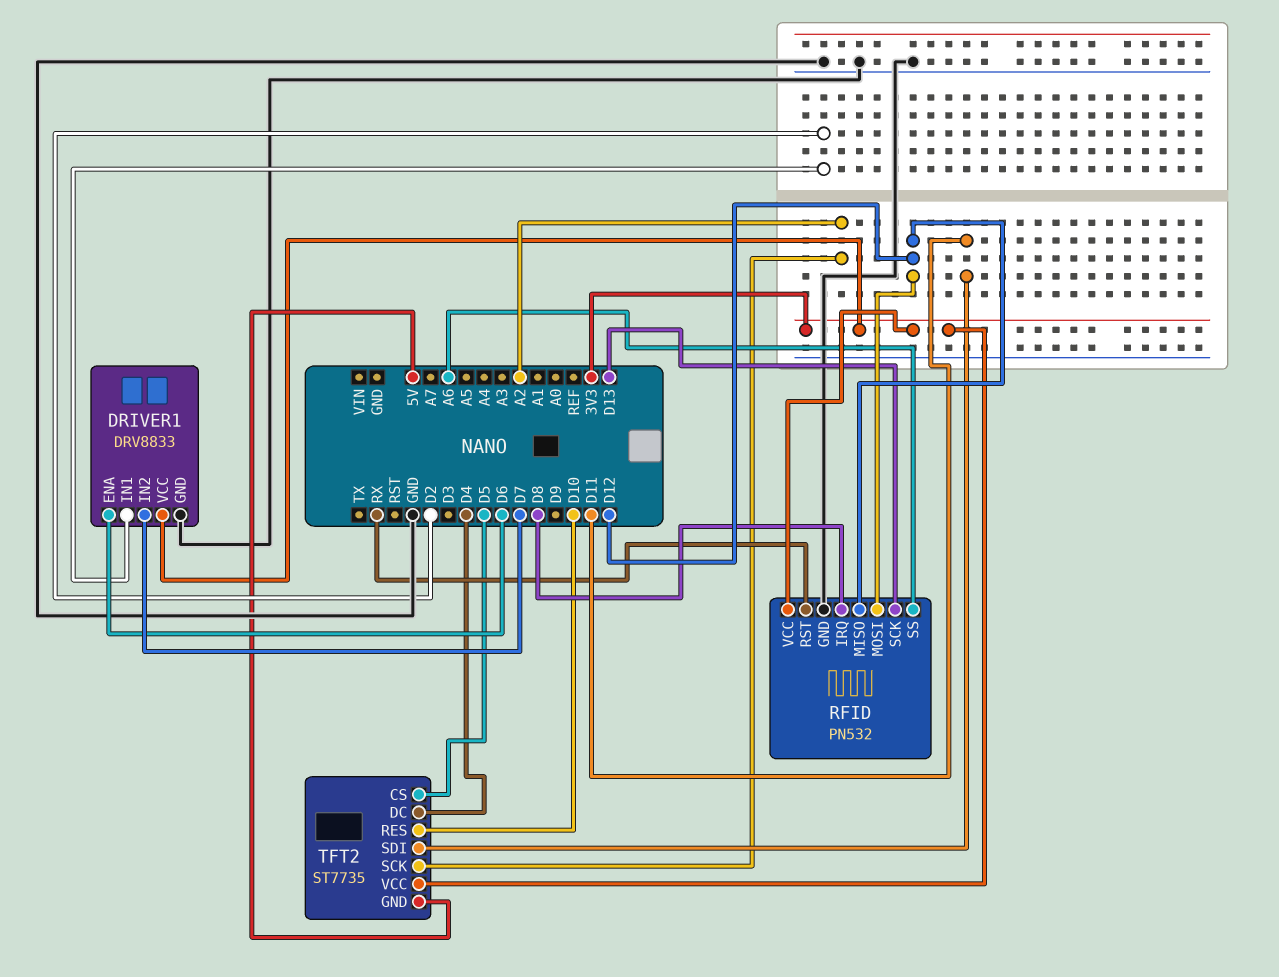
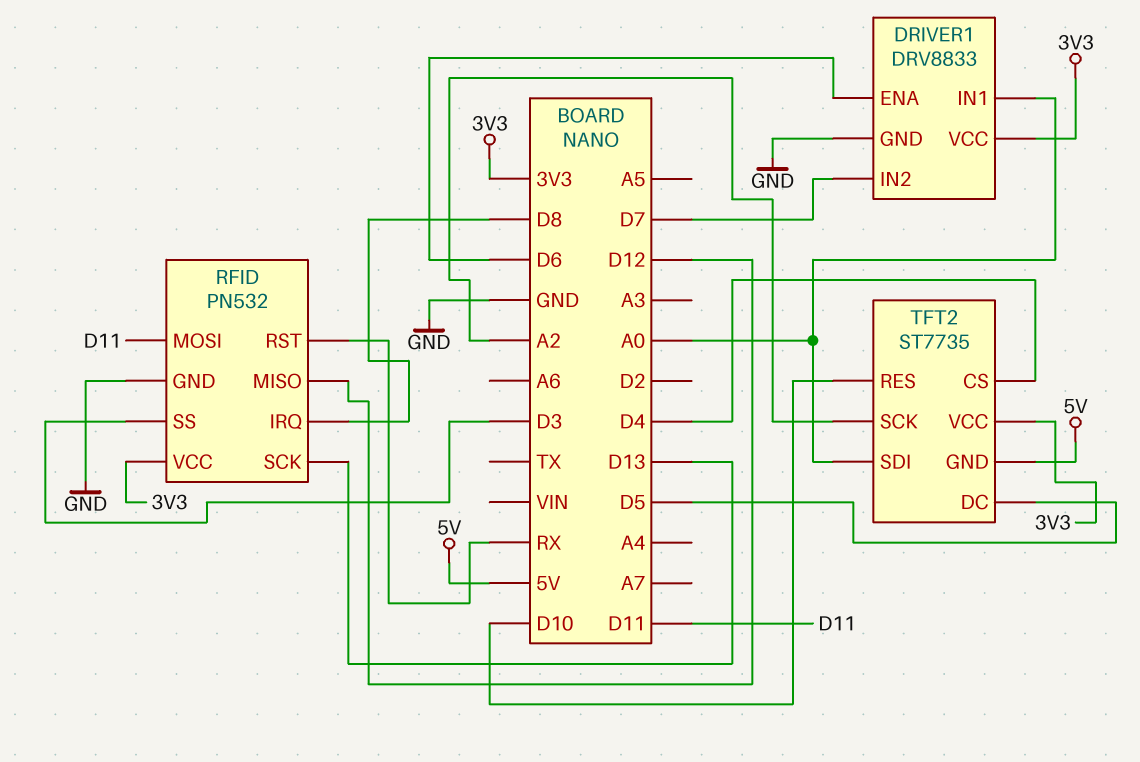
DRIVER1 pin IN1: D2 -> A0
RFID pin MOSI: D12 -> D11
RFID pin SS: A6 -> D3
TFT2 pin CS: D5 -> D4
TFT2 pin DC: D4 -> D5
TFT2 pin SDI: D11 -> A0

